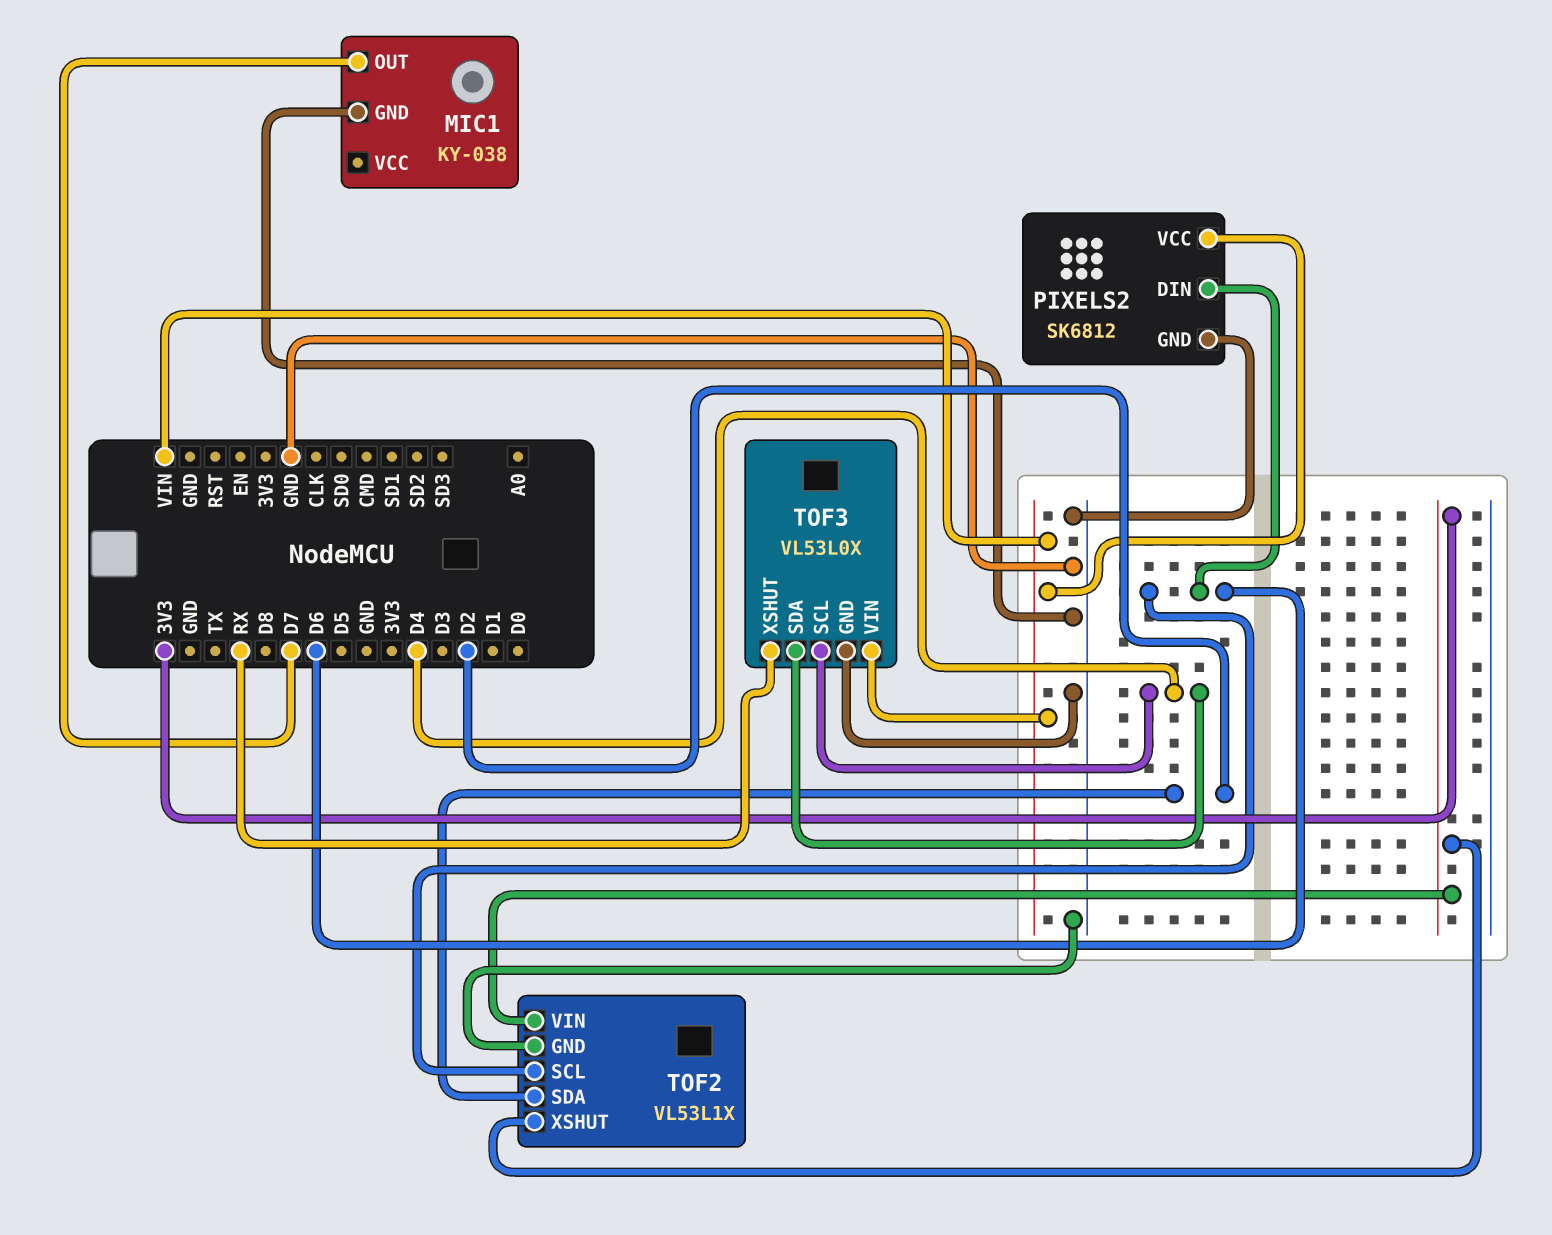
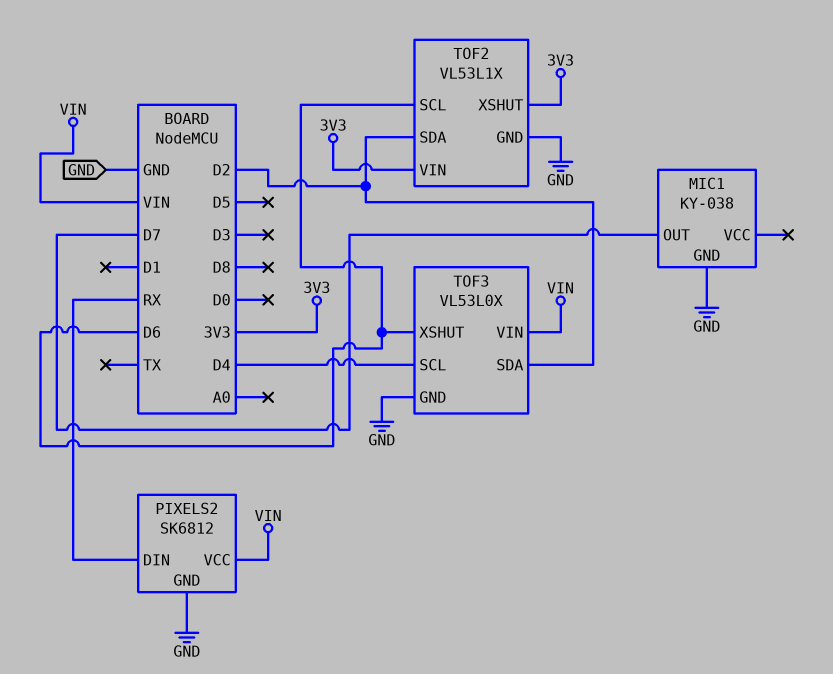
PIXELS2 pin DIN: D6 -> RX
TOF3 pin SDA: D4 -> D2
TOF3 pin XSHUT: RX -> D6

